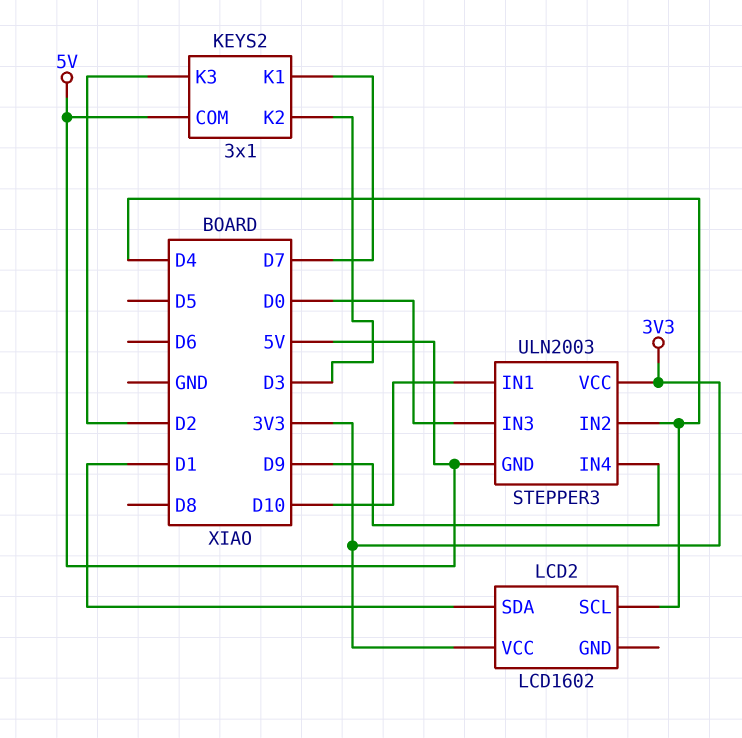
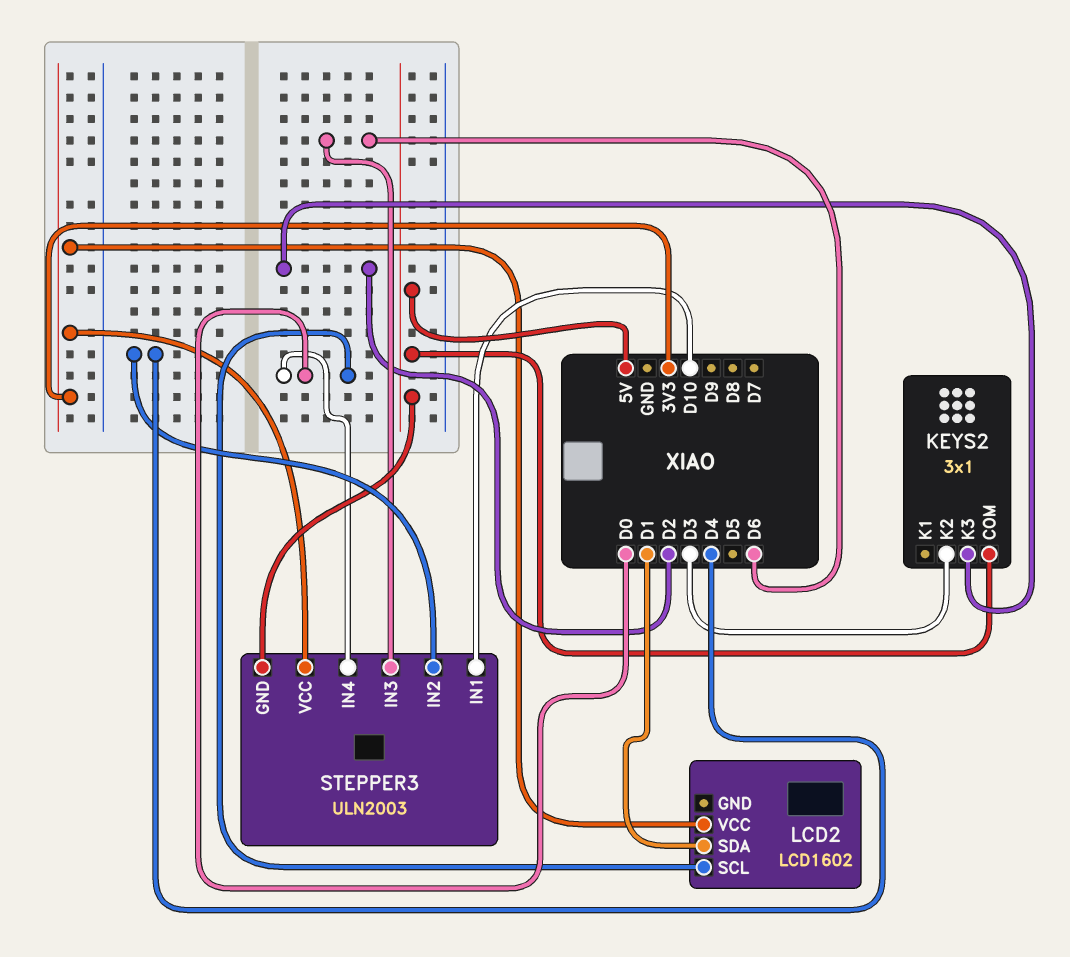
KEYS2 pin K1: D7 -> none
LCD2 pin SCL: D4 -> D0
STEPPER3 pin IN3: D0 -> D6
STEPPER3 pin IN4: D9 -> D0

